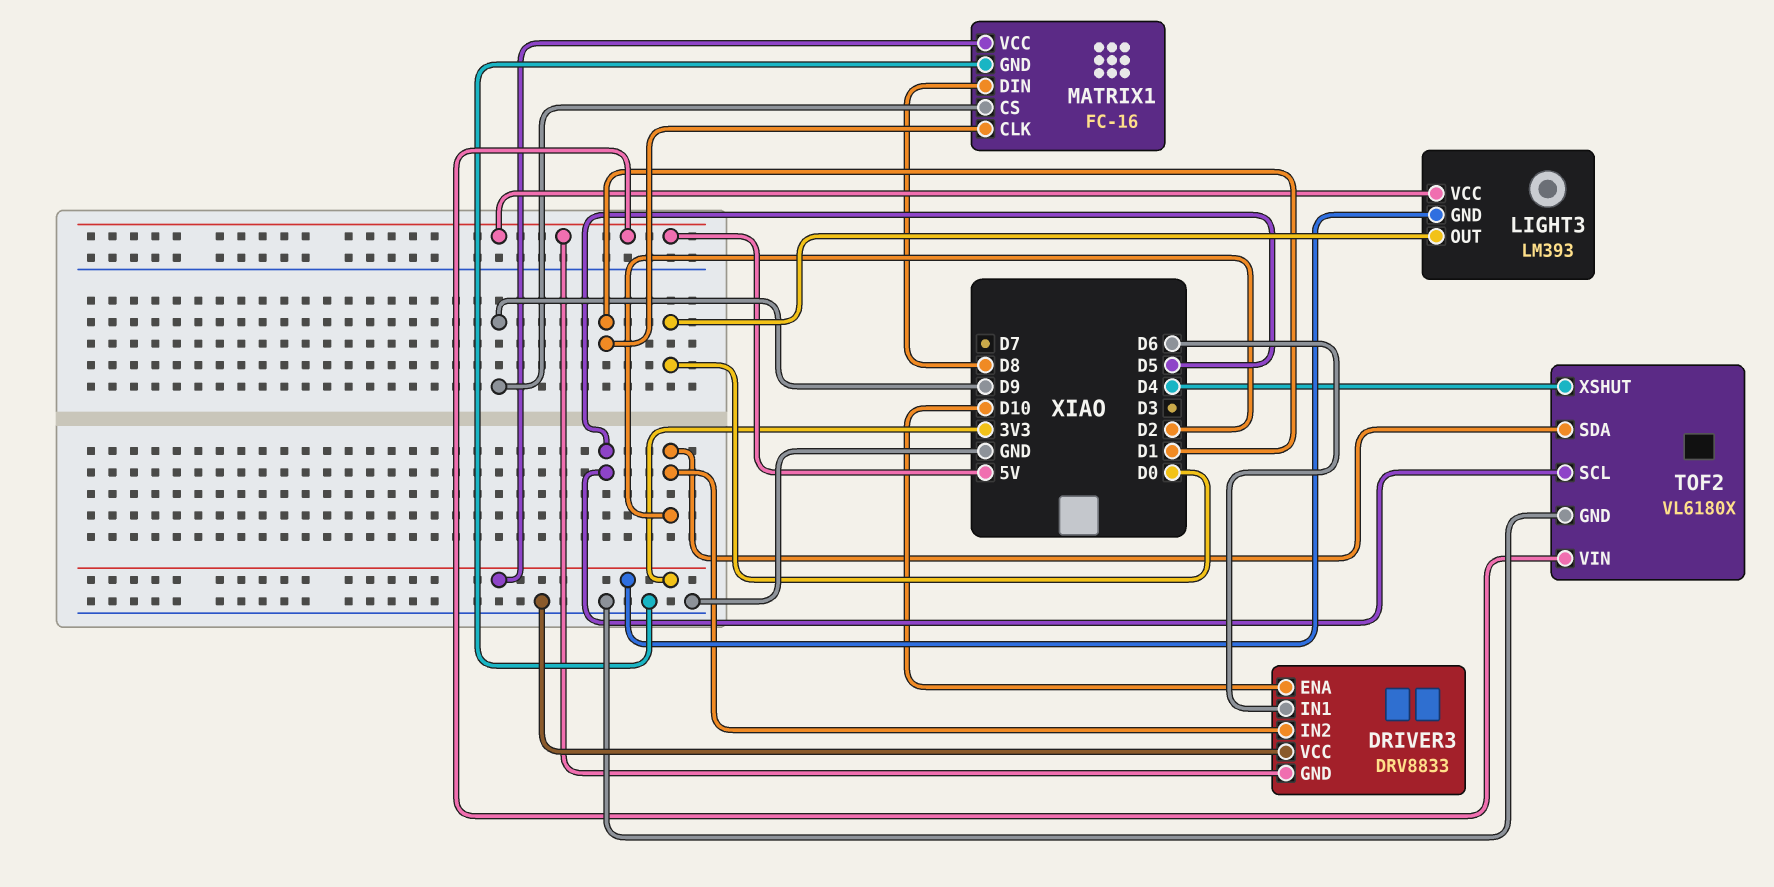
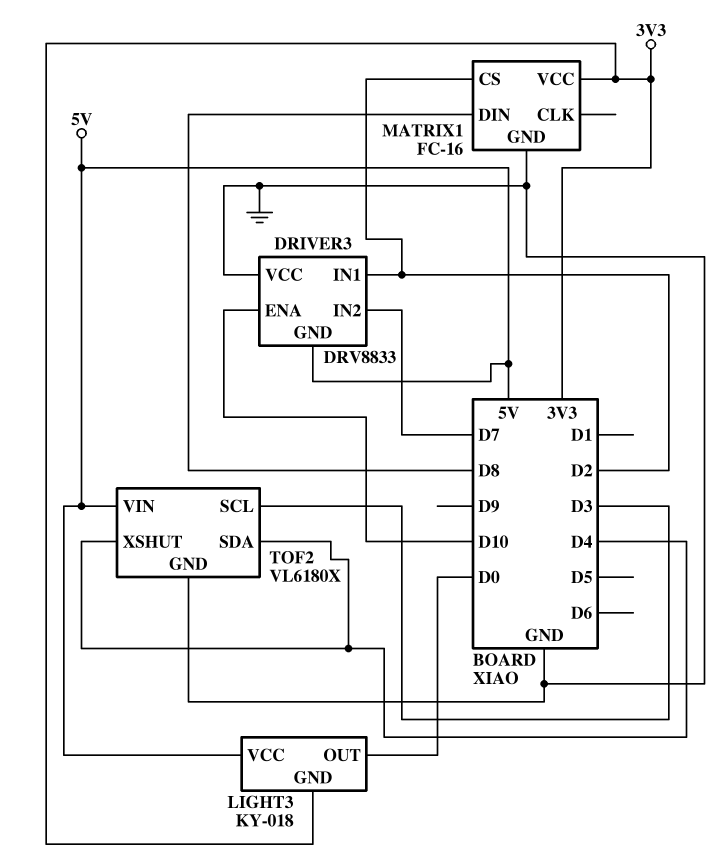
DRIVER3 pin IN1: D6 -> D2
DRIVER3 pin IN2: D2 -> D7
LIGHT3: LM393 -> KY-018
MATRIX1 pin CLK: D1 -> none
MATRIX1 pin CS: D9 -> D2
TOF2 pin SCL: D5 -> D3
TOF2 pin SDA: D2 -> D4

